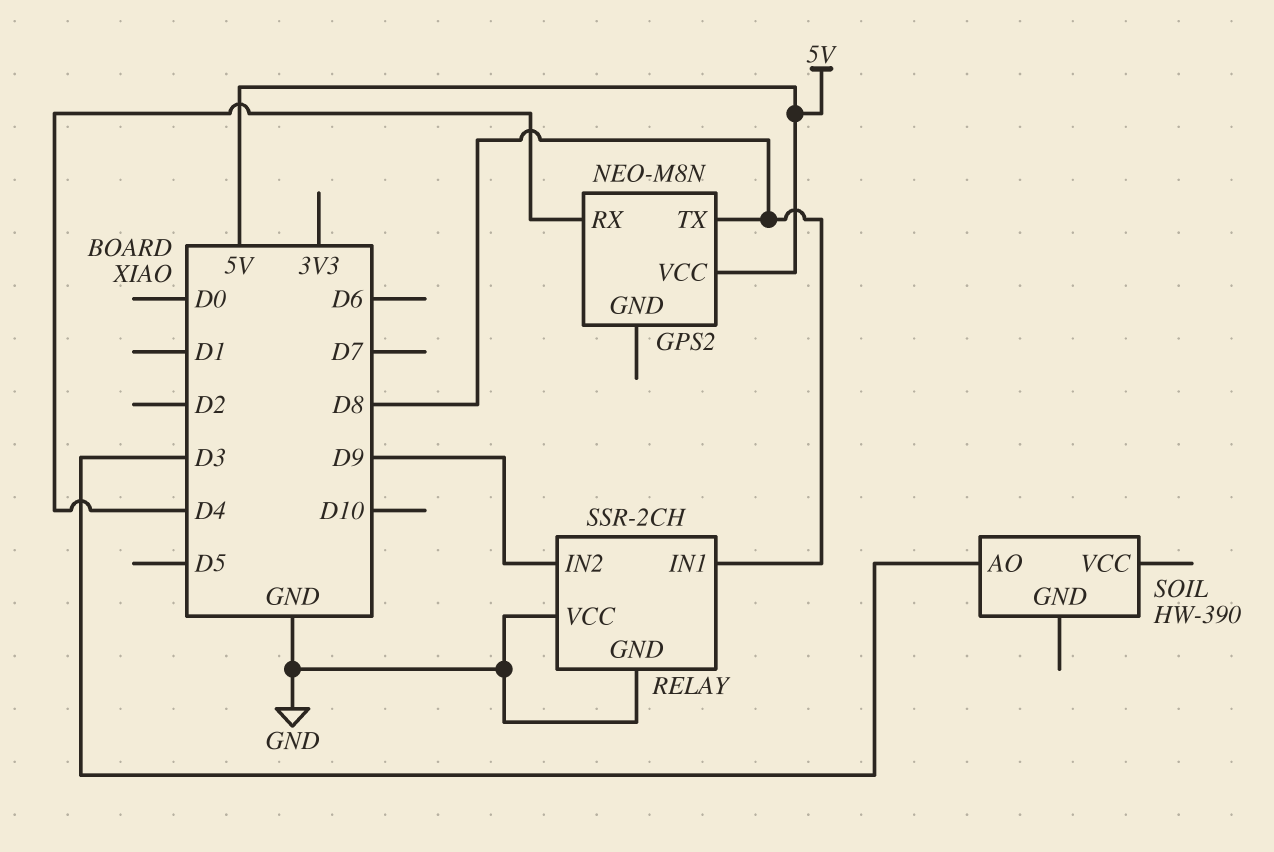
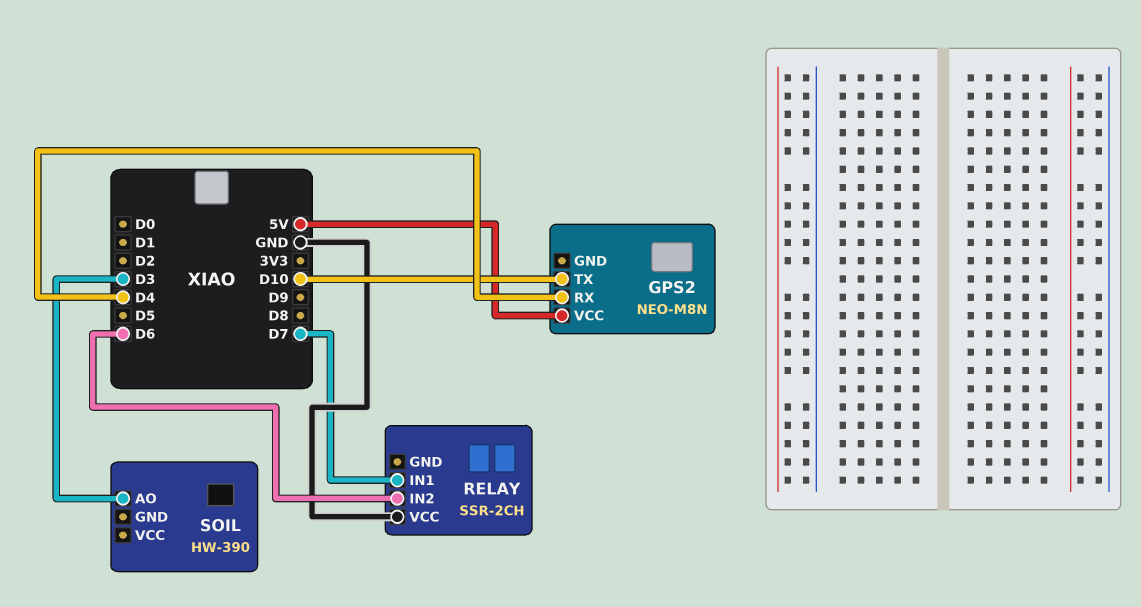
GPS2 pin TX: D8 -> D10
RELAY pin GND: GND -> none
RELAY pin IN1: D8 -> D7
RELAY pin IN2: D9 -> D6

